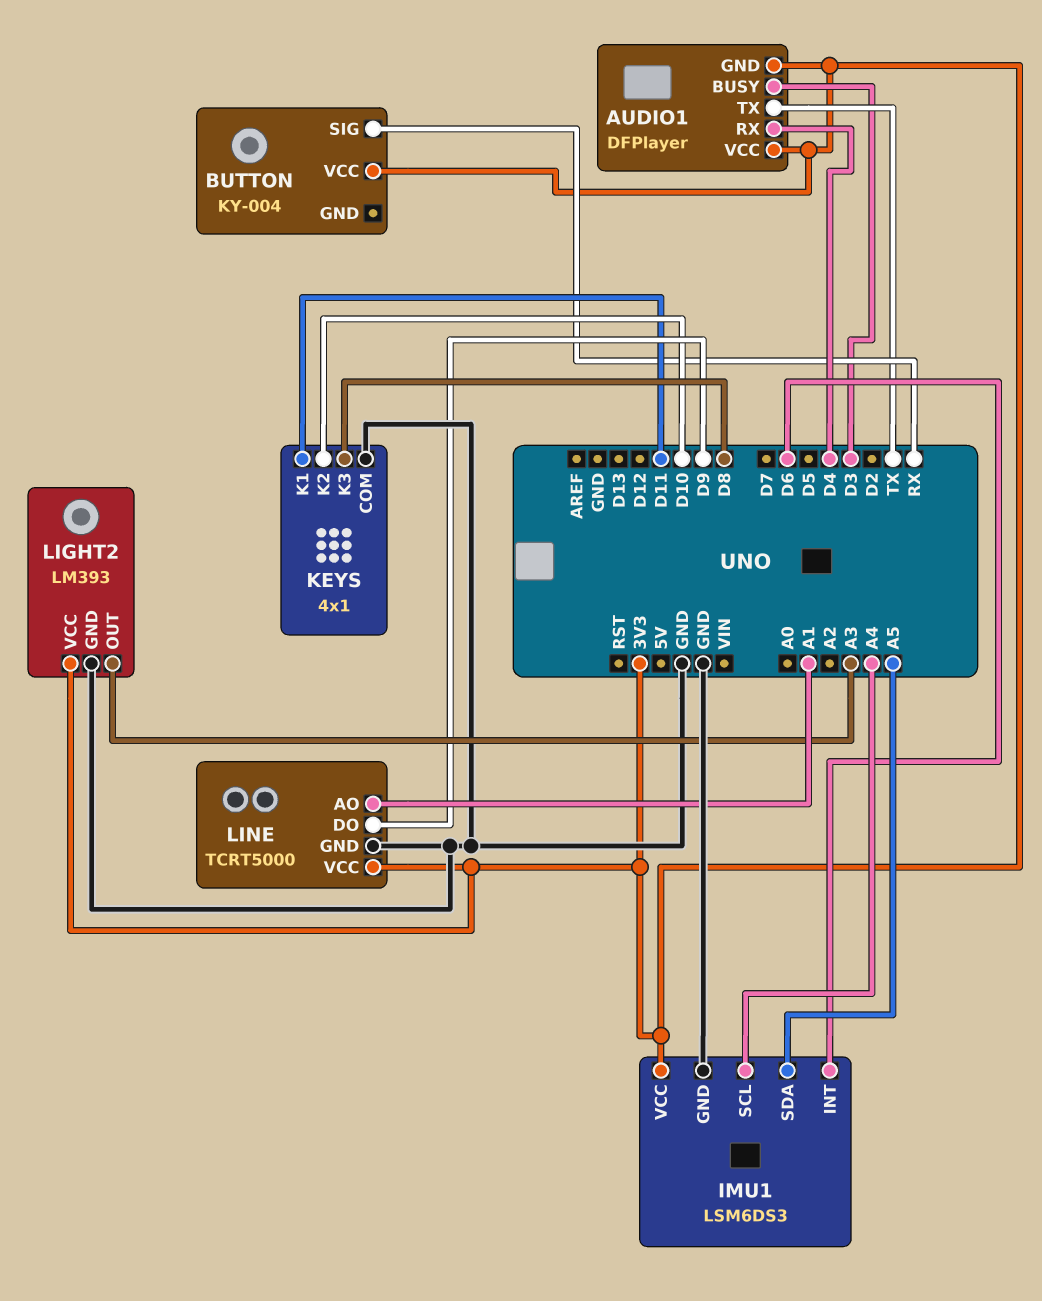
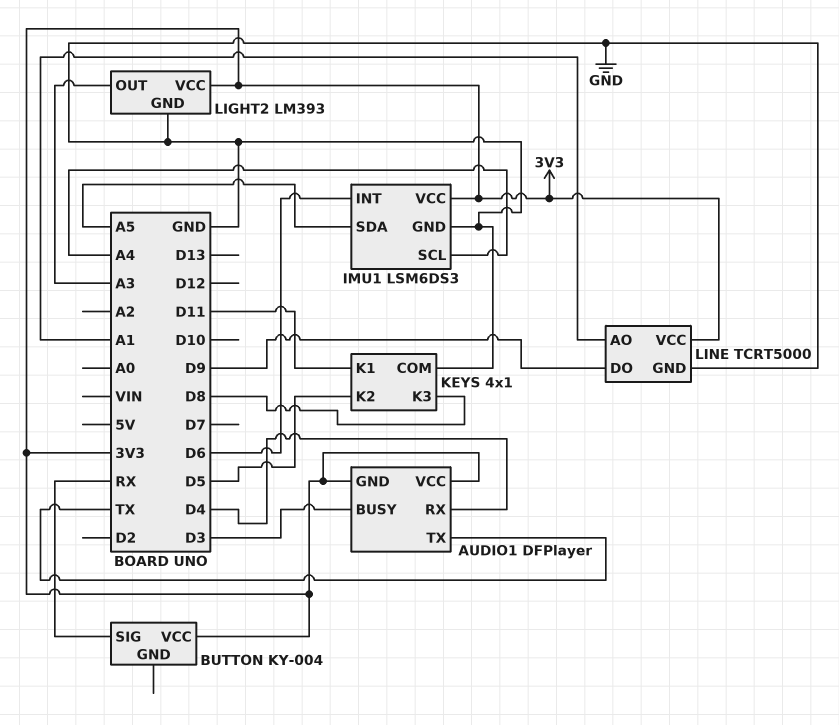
KEYS pin K2: D10 -> D5

